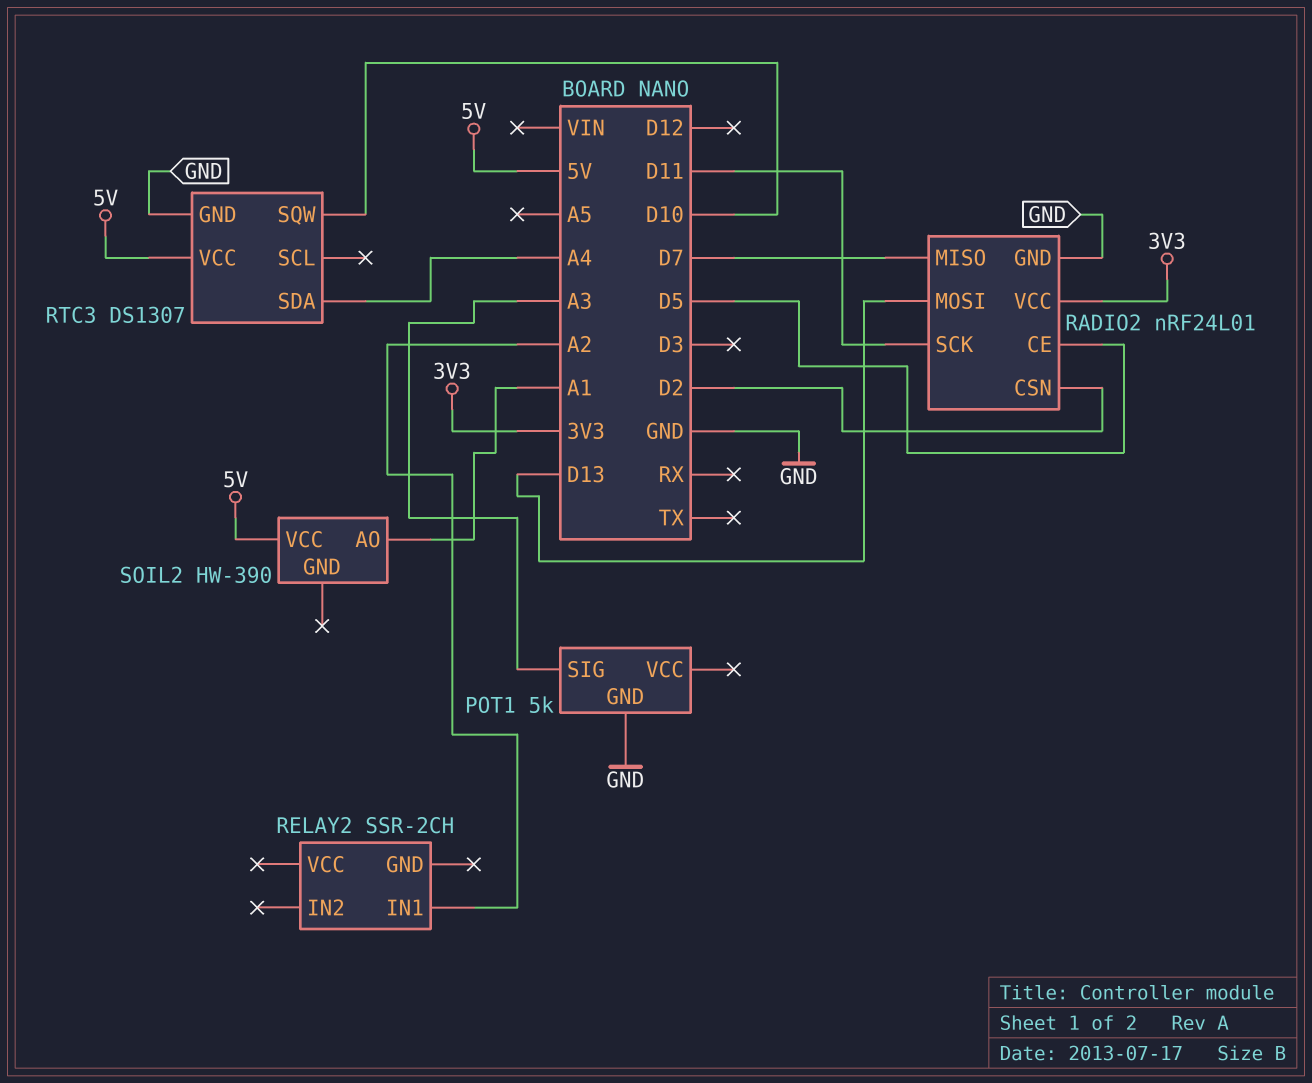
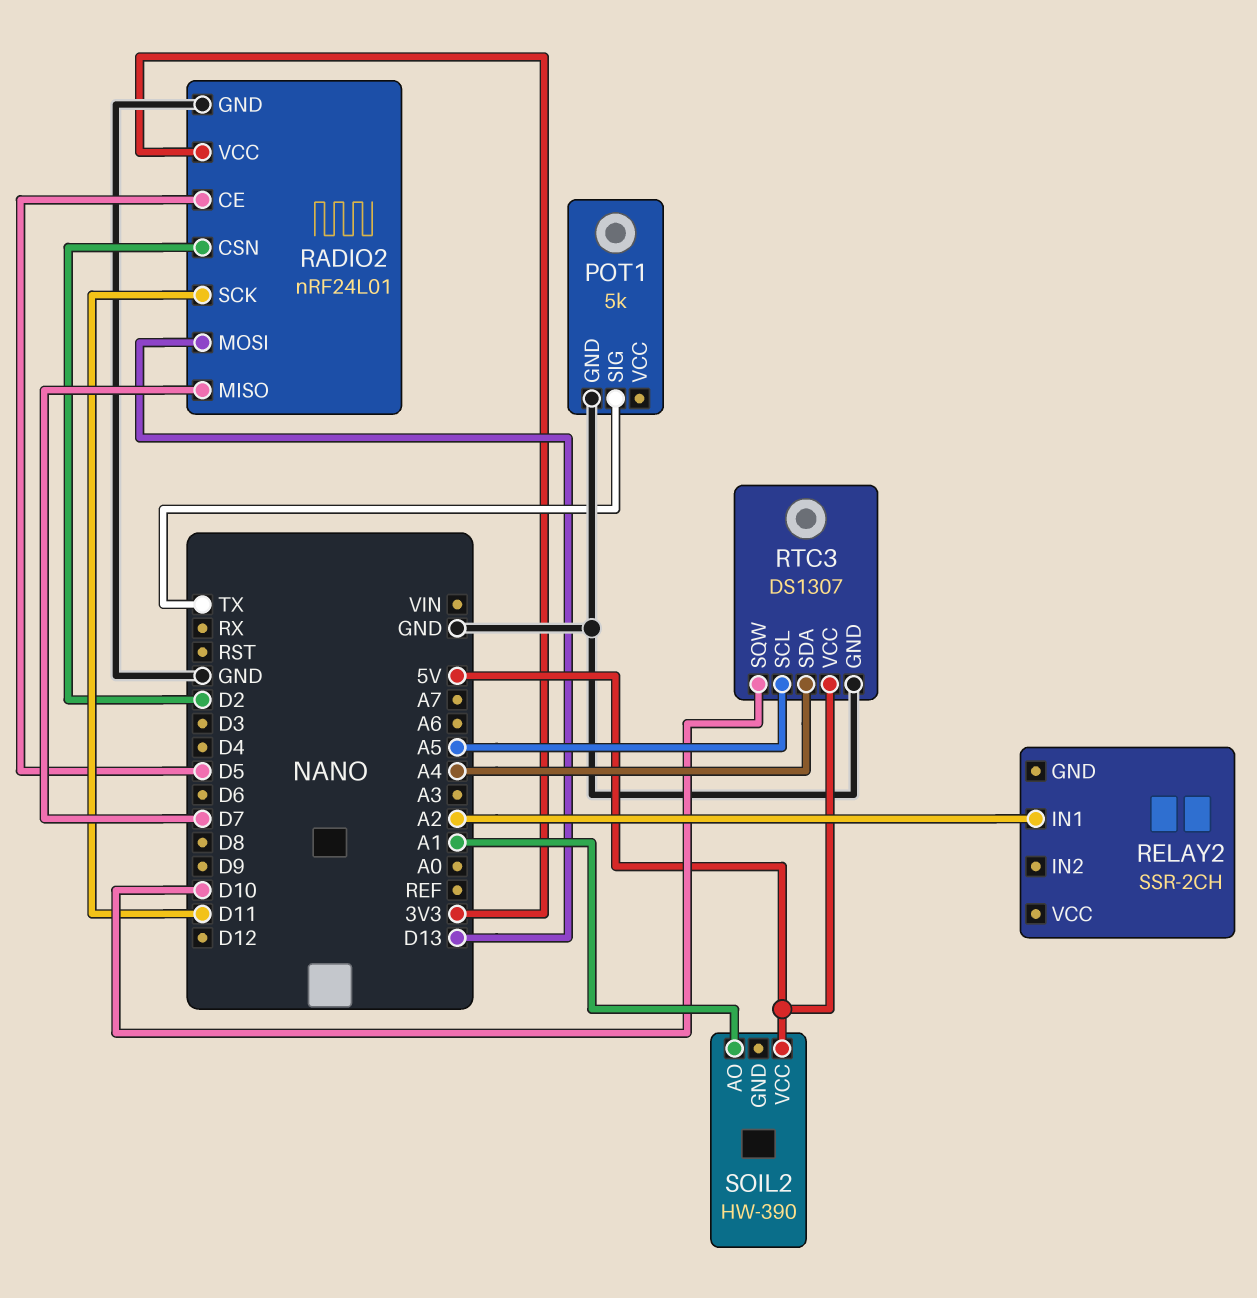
POT1 pin SIG: A3 -> TX
RTC3 pin SCL: none -> A5

